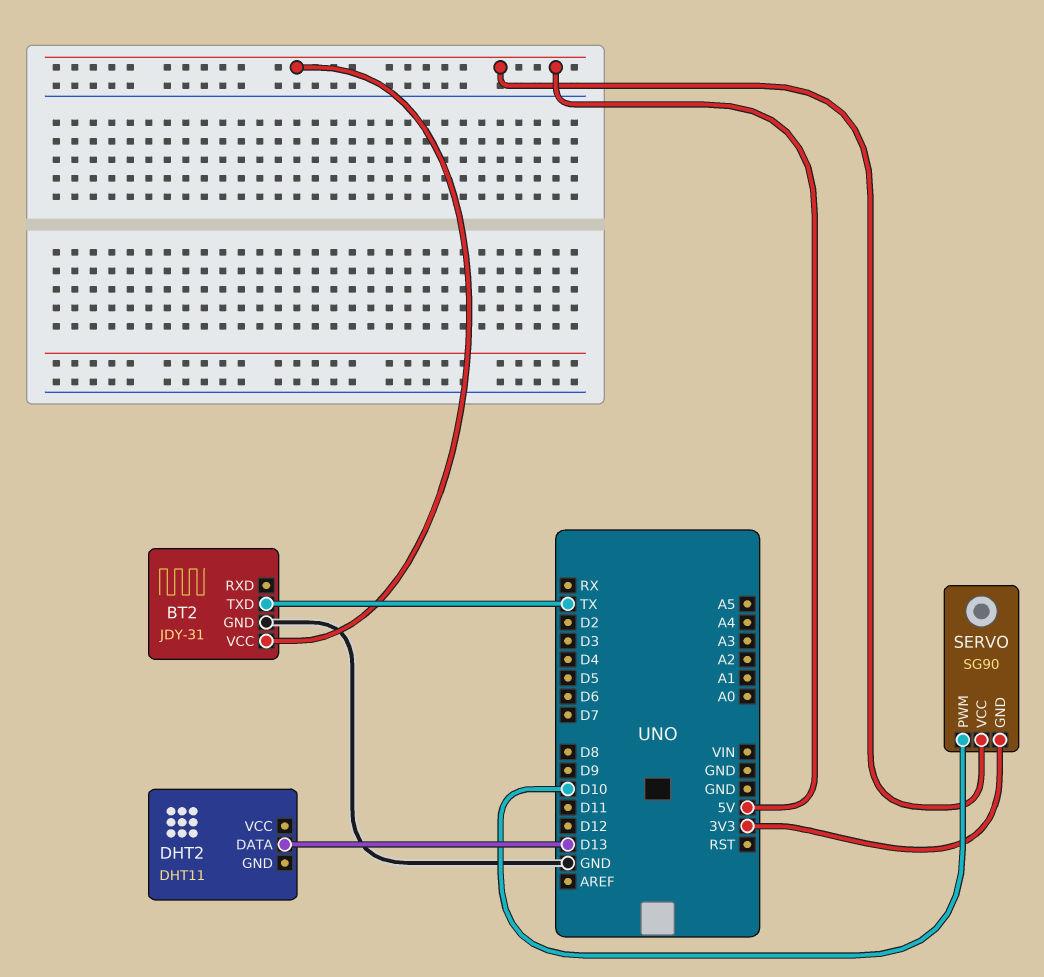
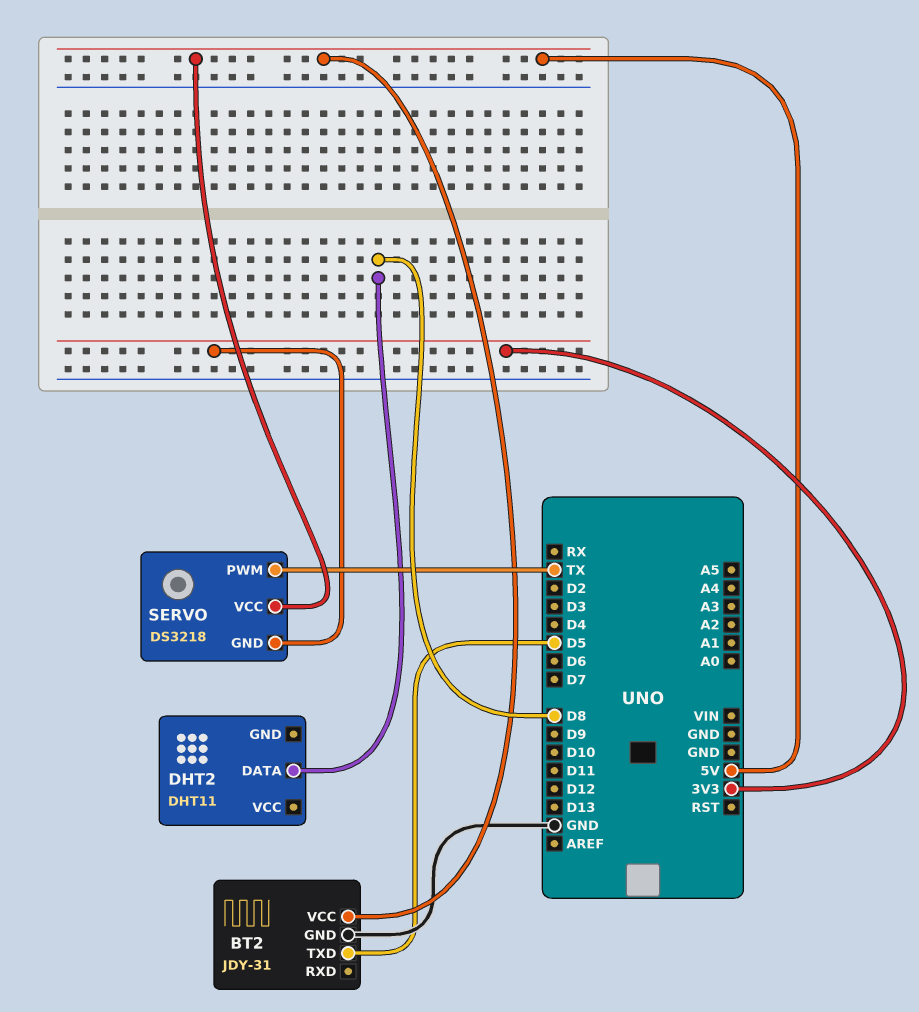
BT2 pin TXD: TX -> D5
DHT2 pin DATA: D13 -> D8
SERVO: SG90 -> DS3218
SERVO pin PWM: D10 -> TX

